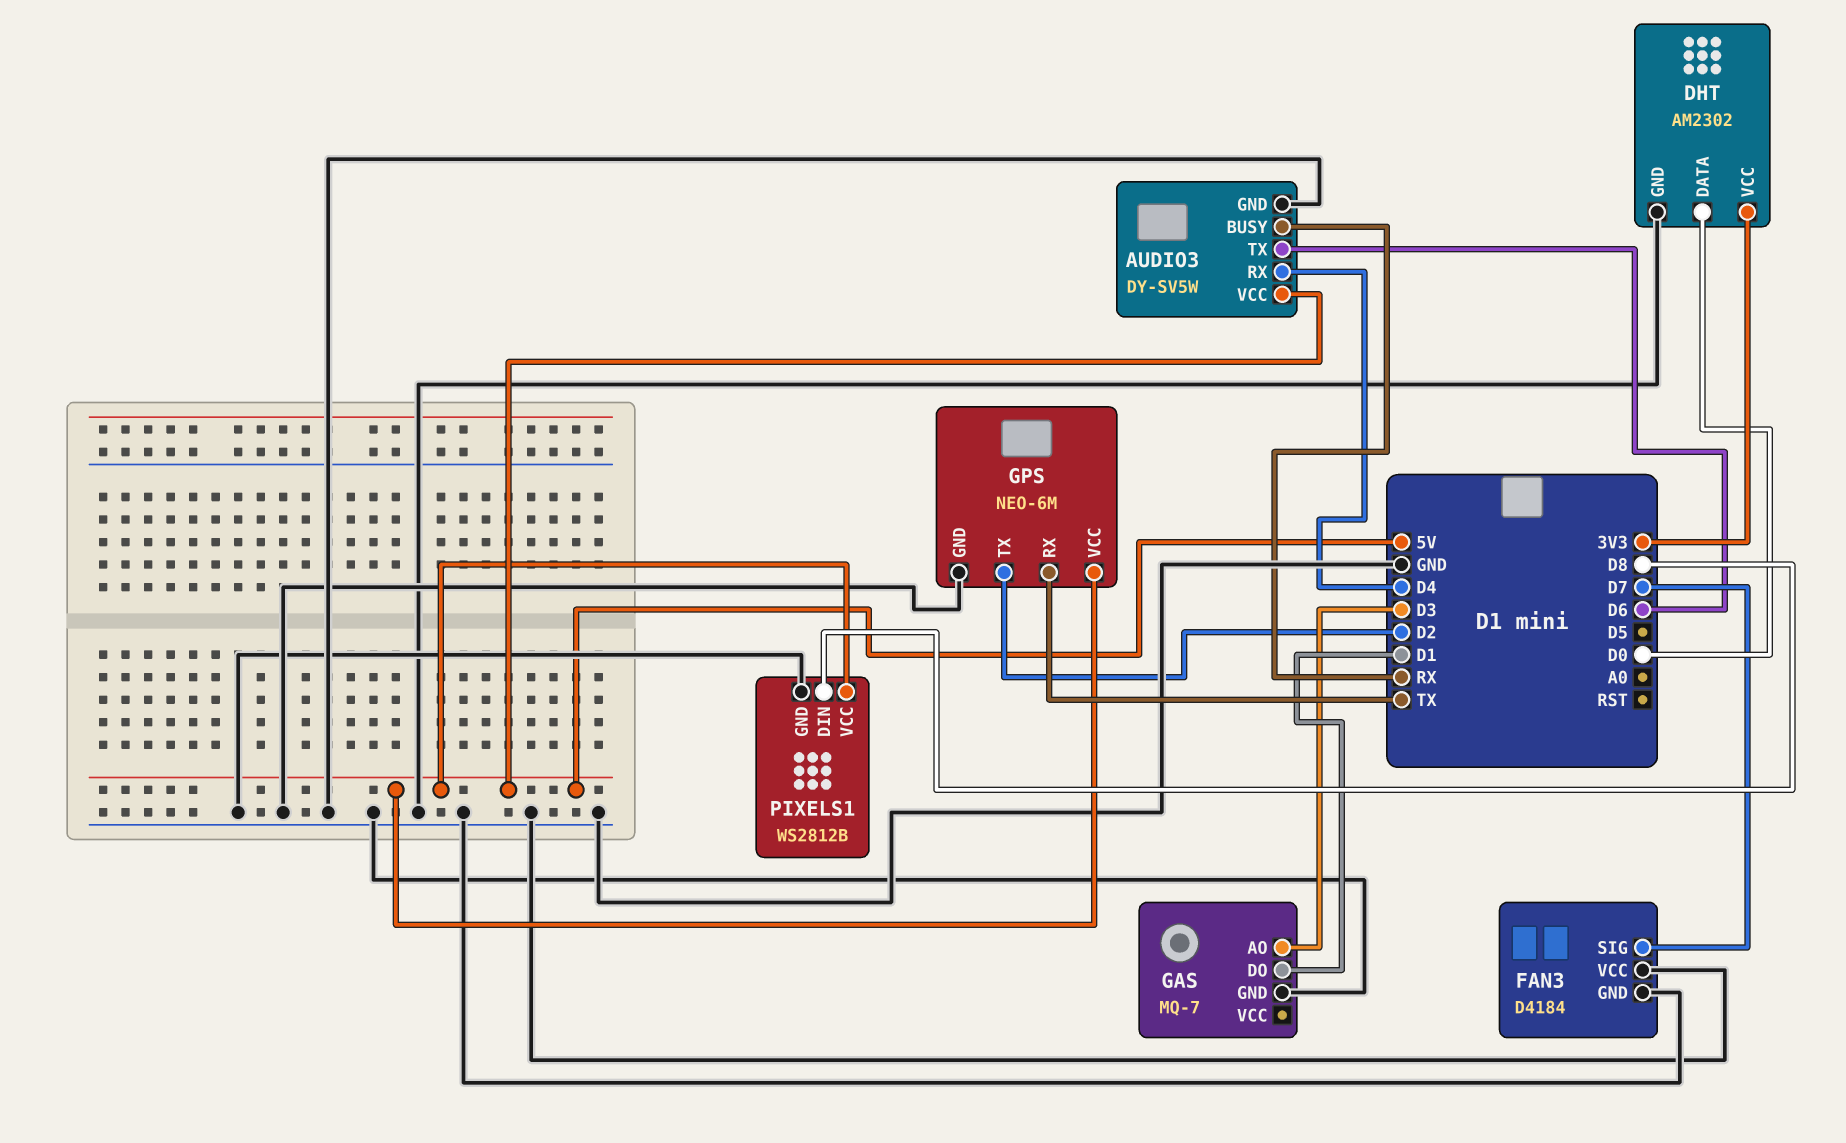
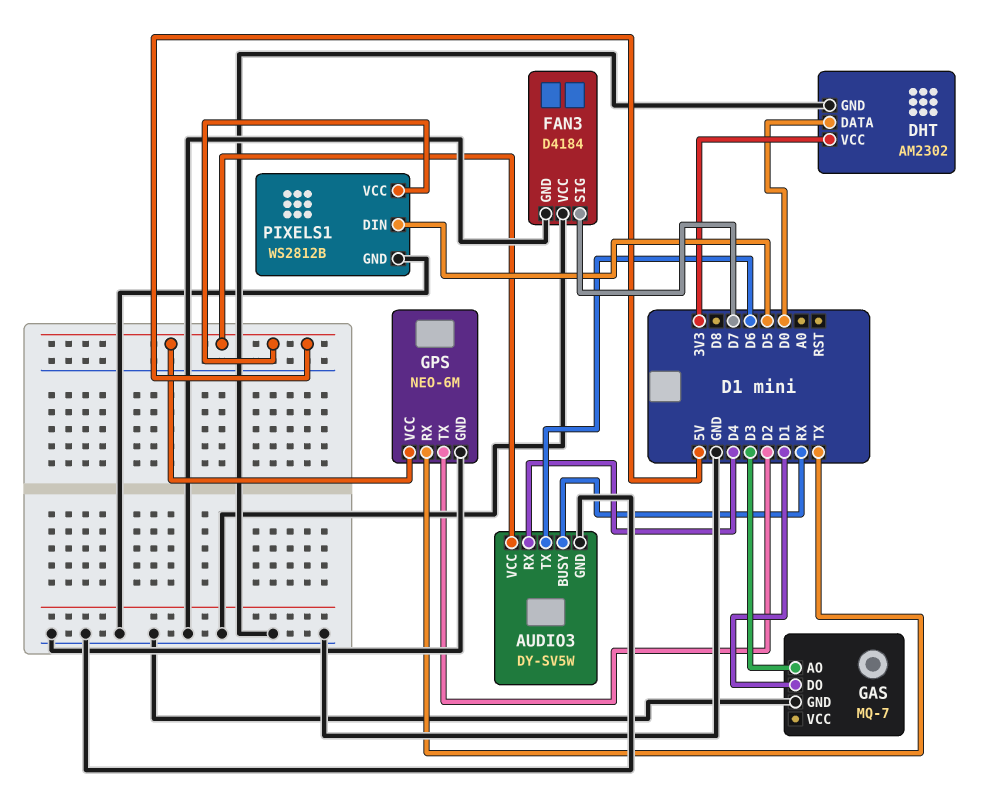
PIXELS1 pin DIN: D8 -> D5

